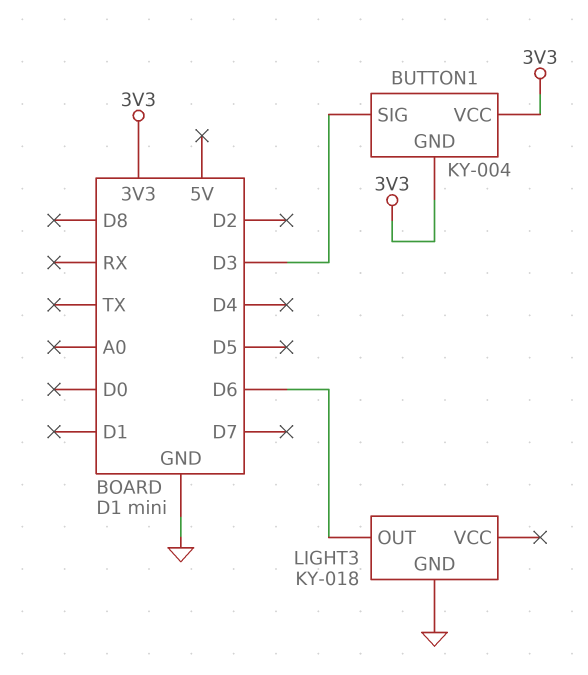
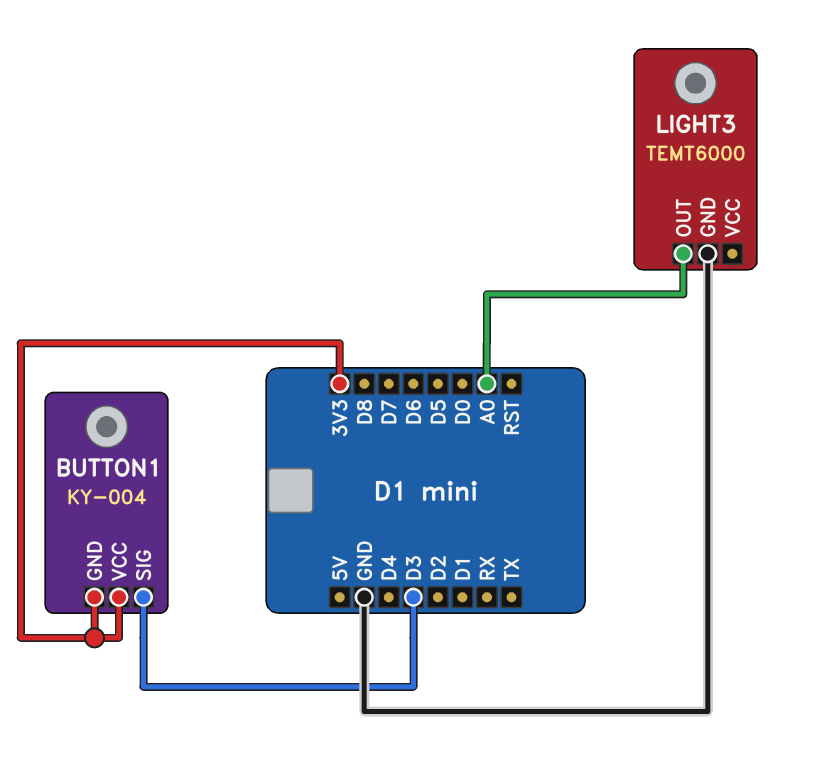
LIGHT3: KY-018 -> TEMT6000
LIGHT3 pin OUT: D6 -> A0

